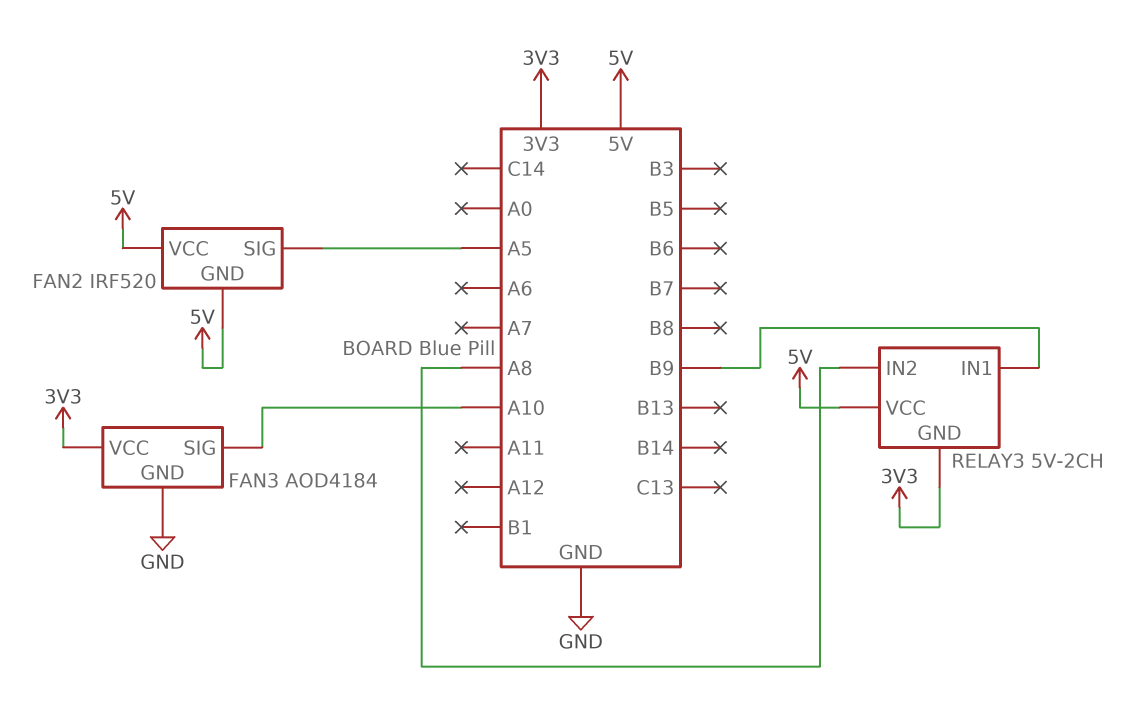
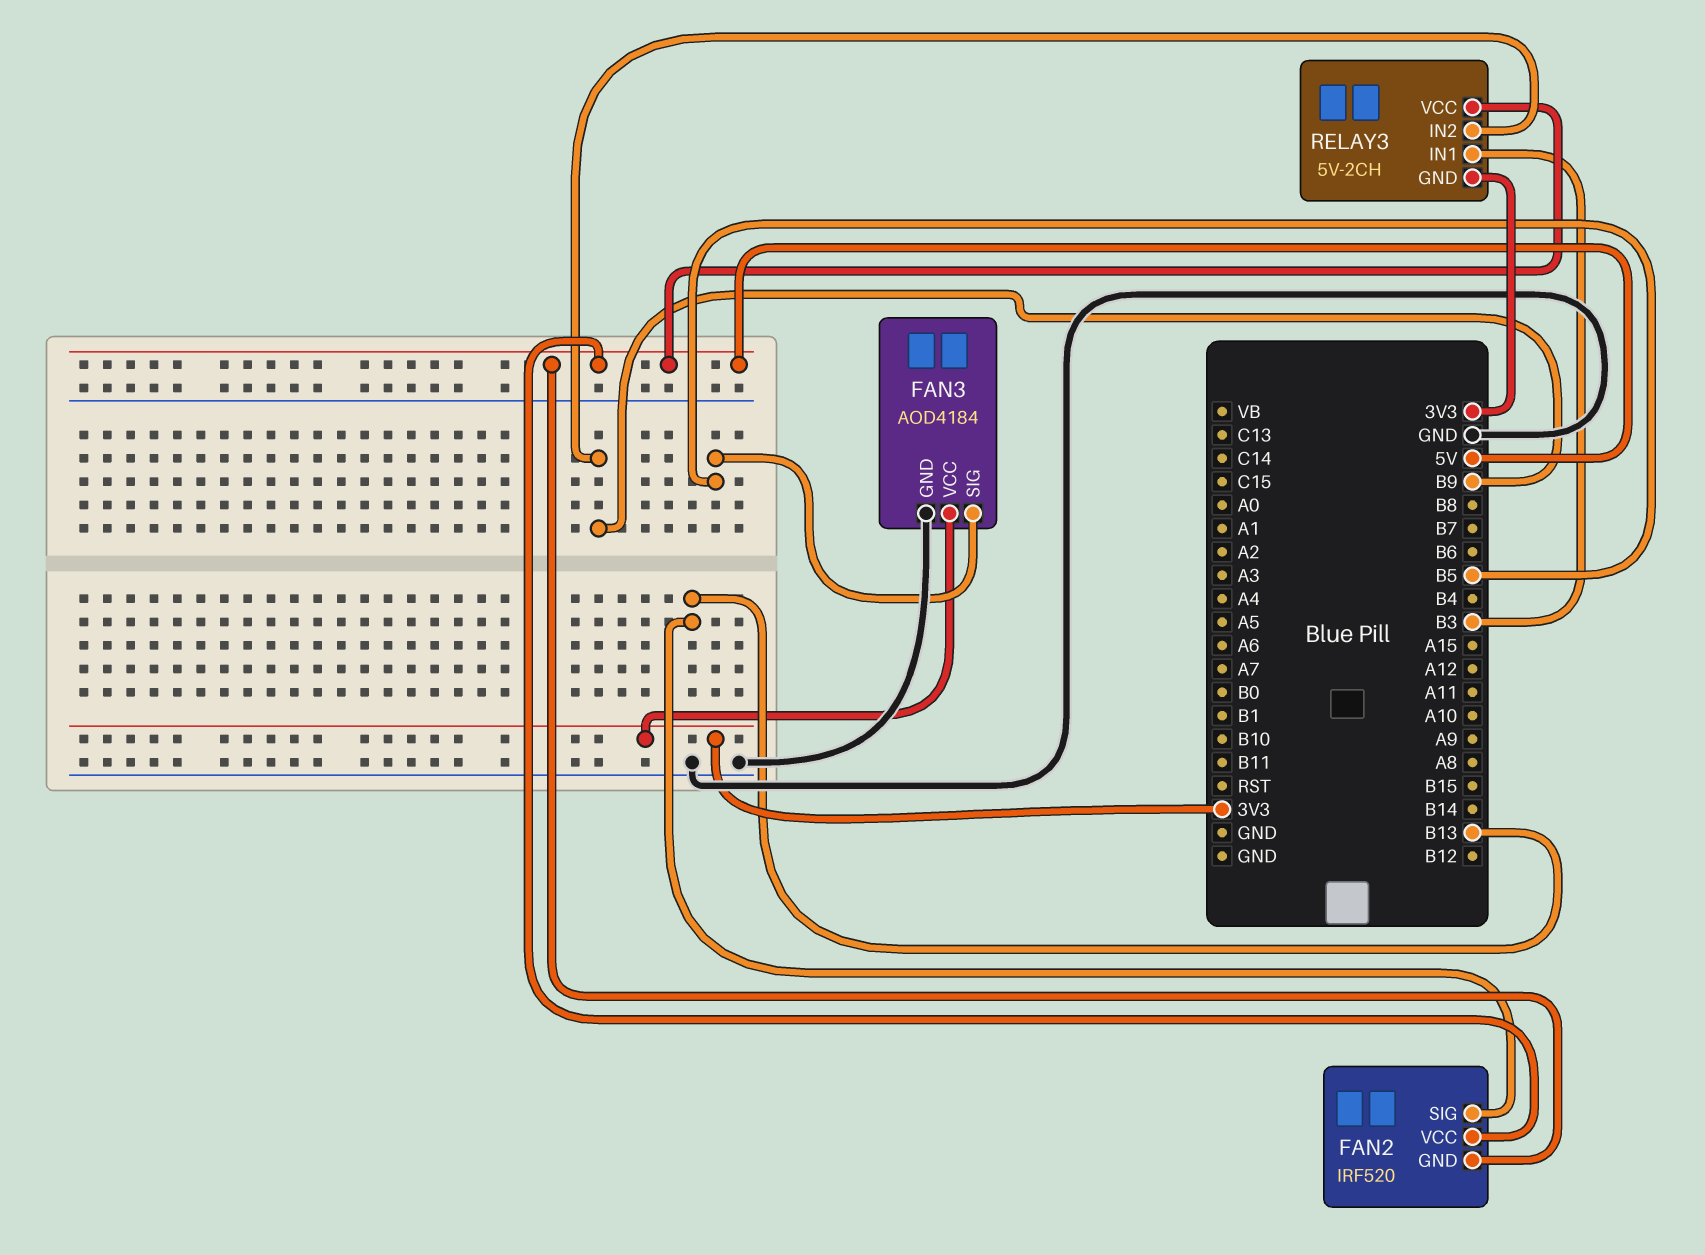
FAN2 pin SIG: A5 -> B13
FAN3 pin SIG: A10 -> B5
RELAY3 pin IN1: B9 -> B3
RELAY3 pin IN2: A8 -> B9

